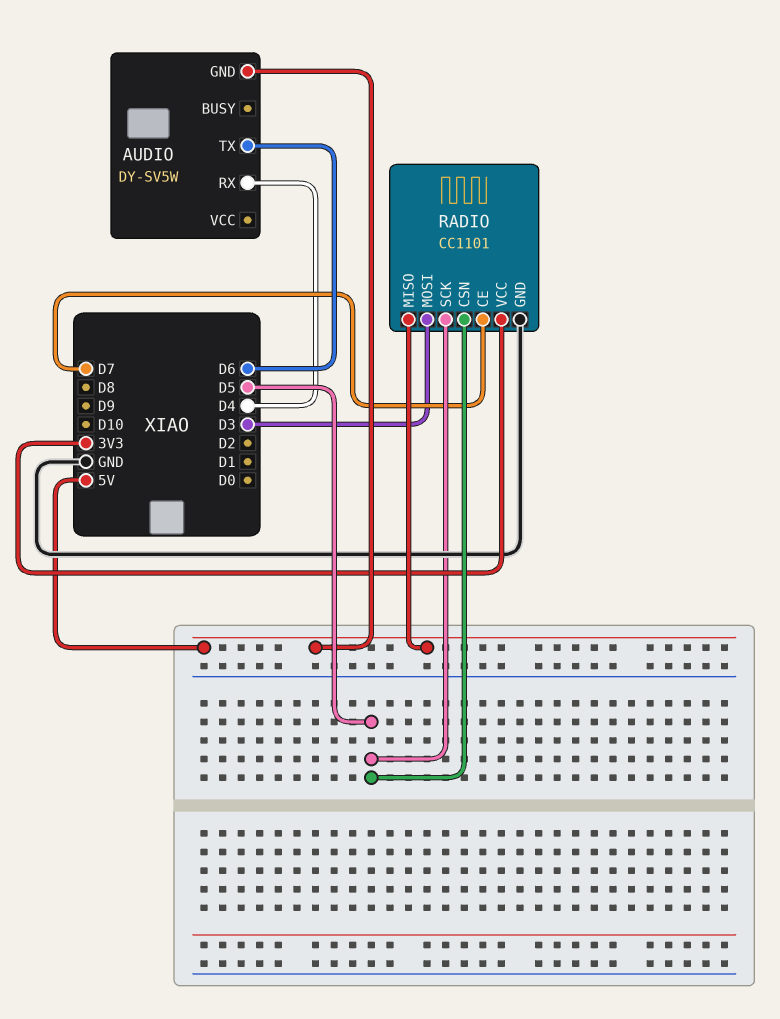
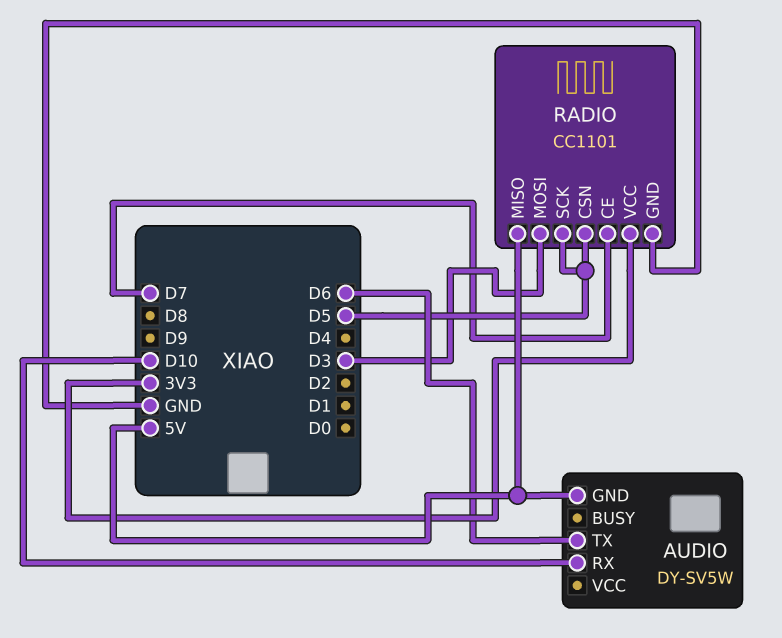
AUDIO pin RX: D4 -> D10

